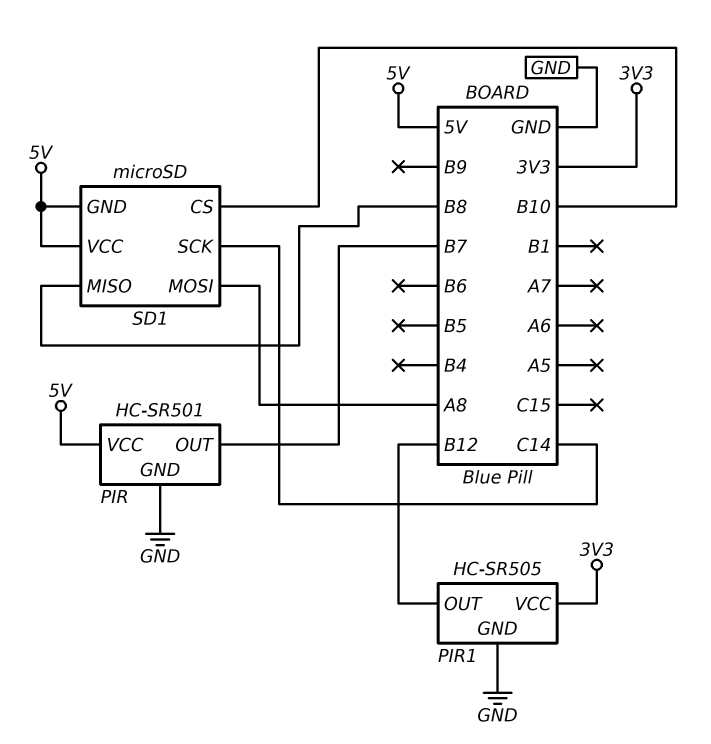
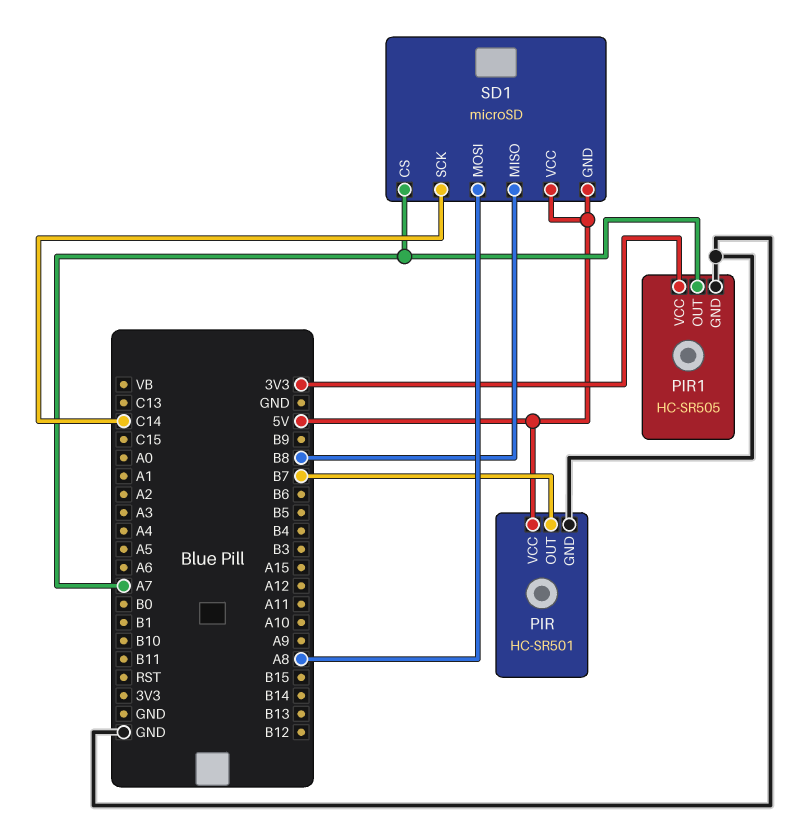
PIR1 pin OUT: B12 -> A7
SD1 pin CS: B10 -> A7

